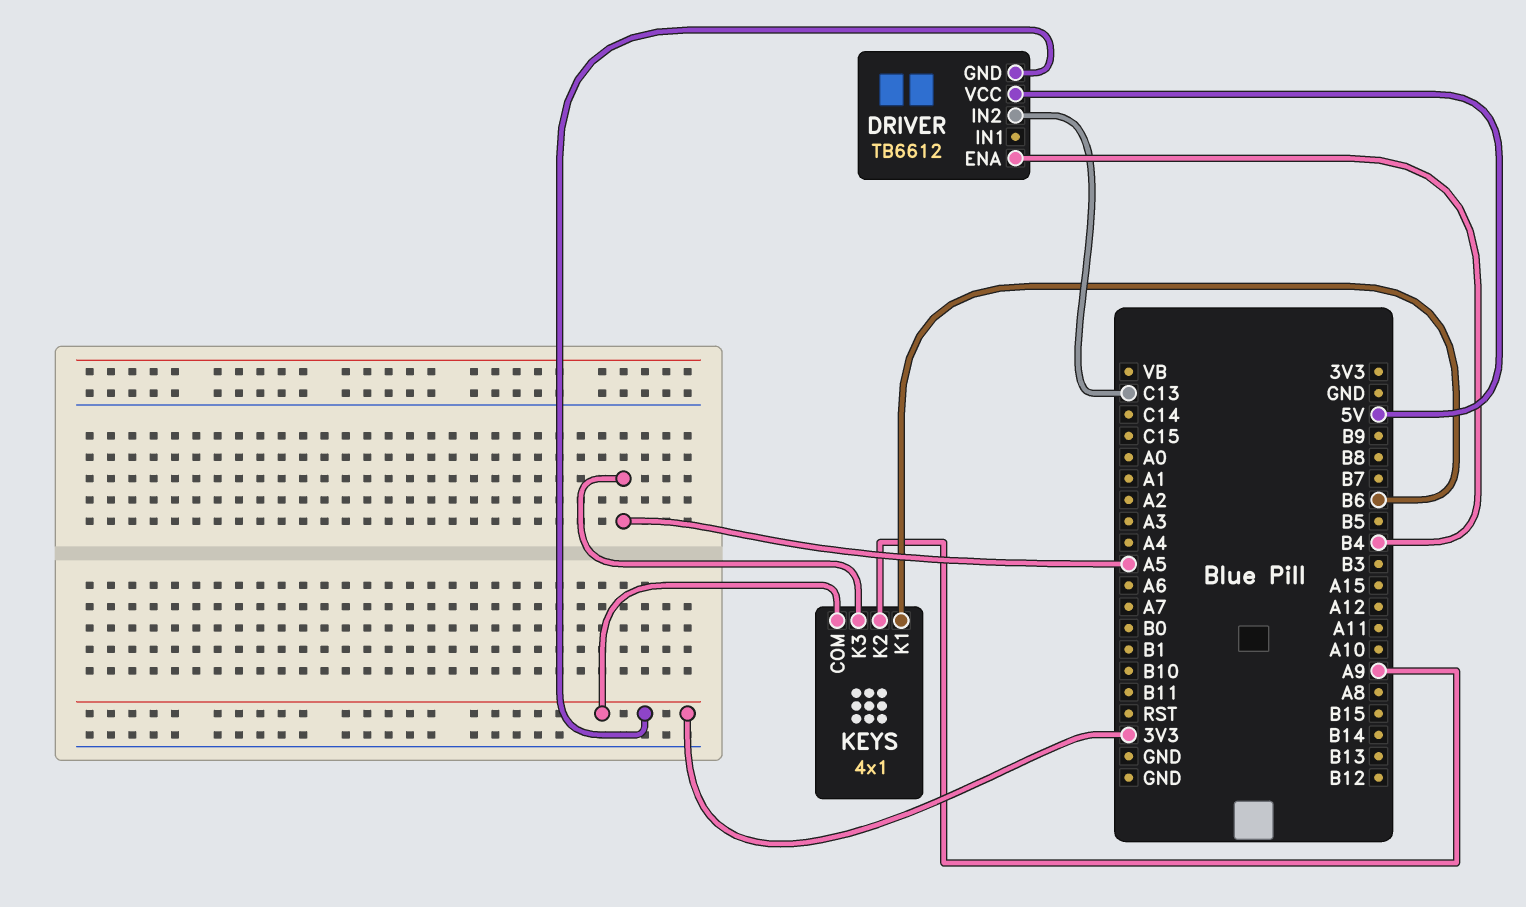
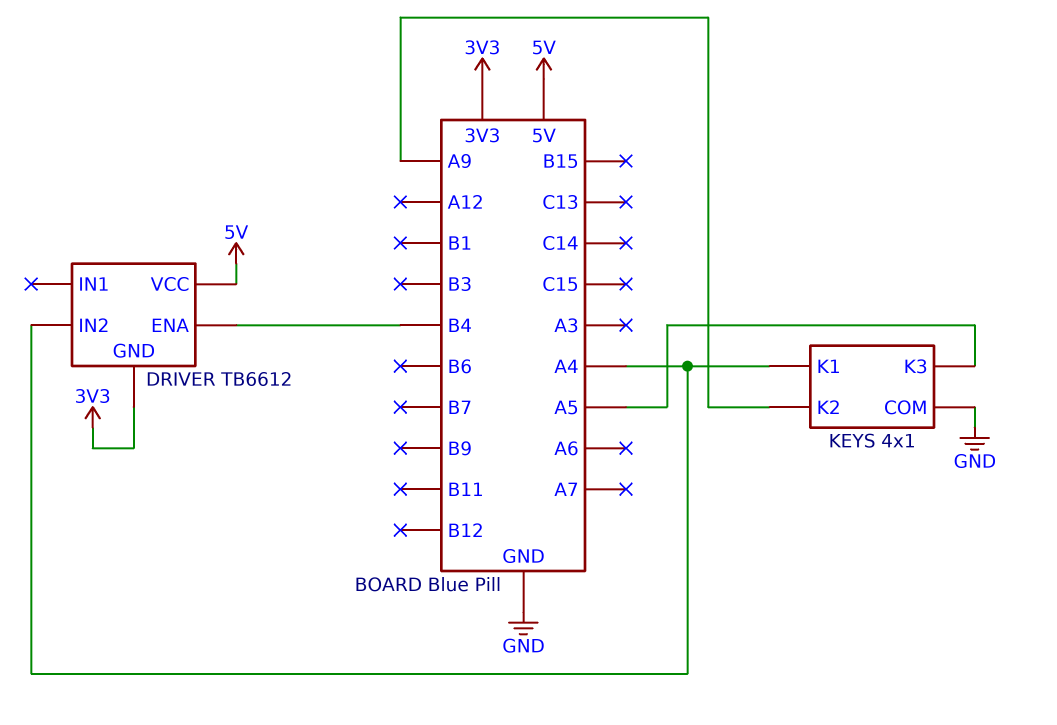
DRIVER pin IN2: C13 -> A4
KEYS pin COM: 3V3 -> GND
KEYS pin K1: B6 -> A4

